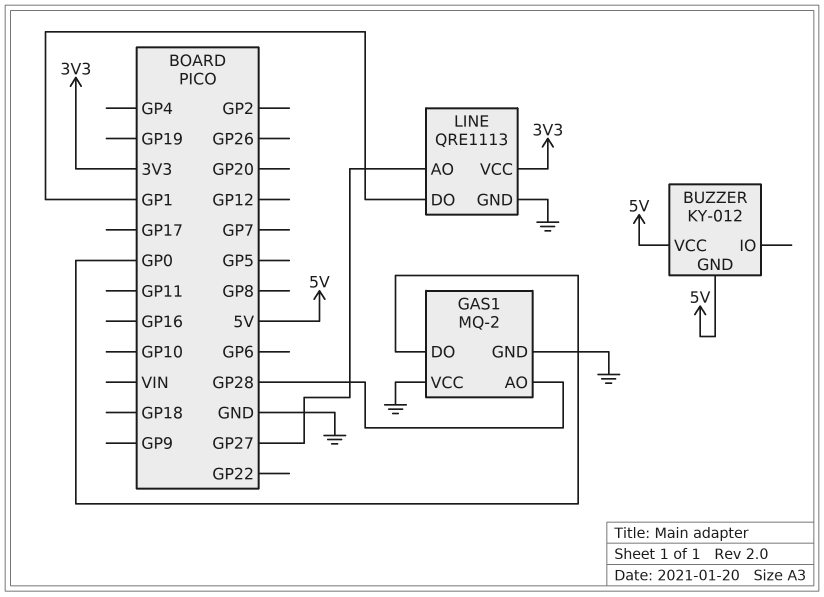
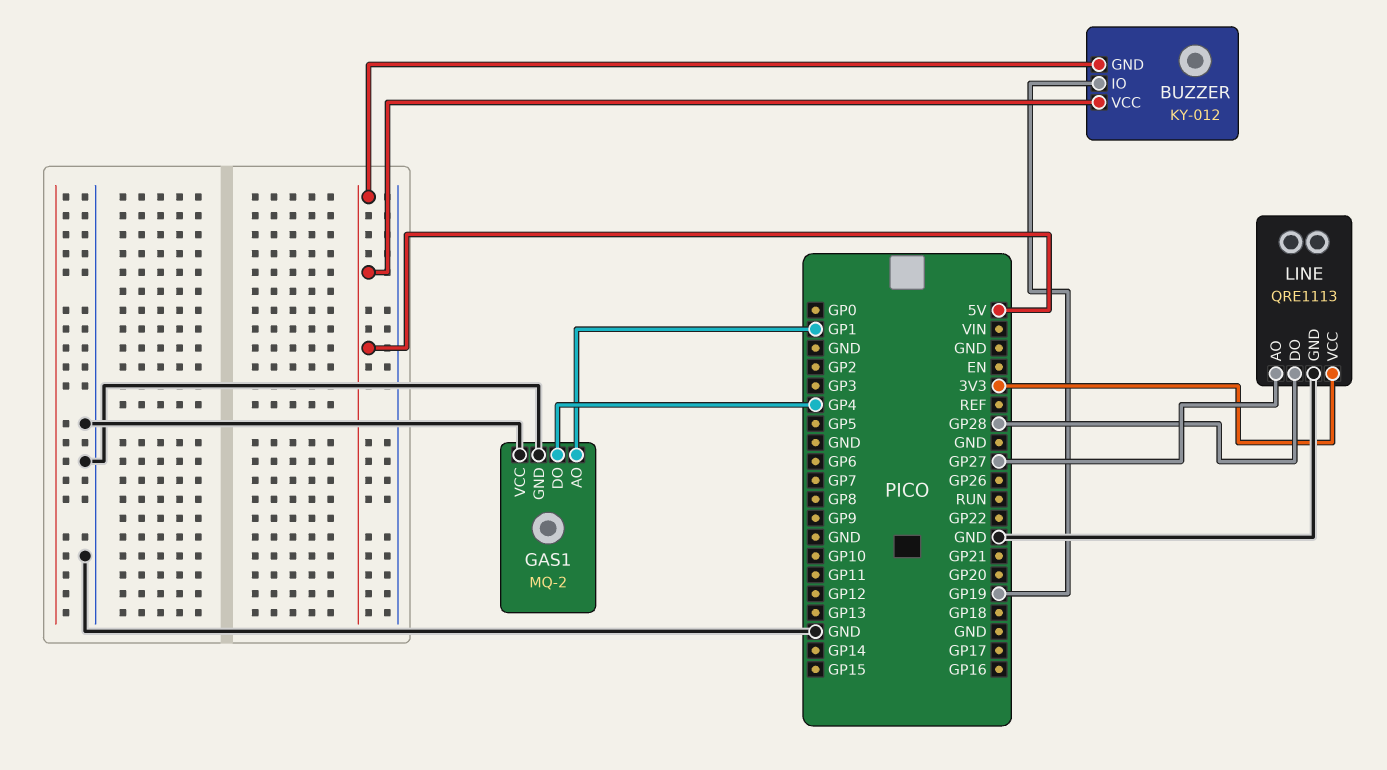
BUZZER pin IO: none -> GP19
GAS1 pin AO: GP28 -> GP1
GAS1 pin DO: GP0 -> GP4
LINE pin DO: GP1 -> GP28

